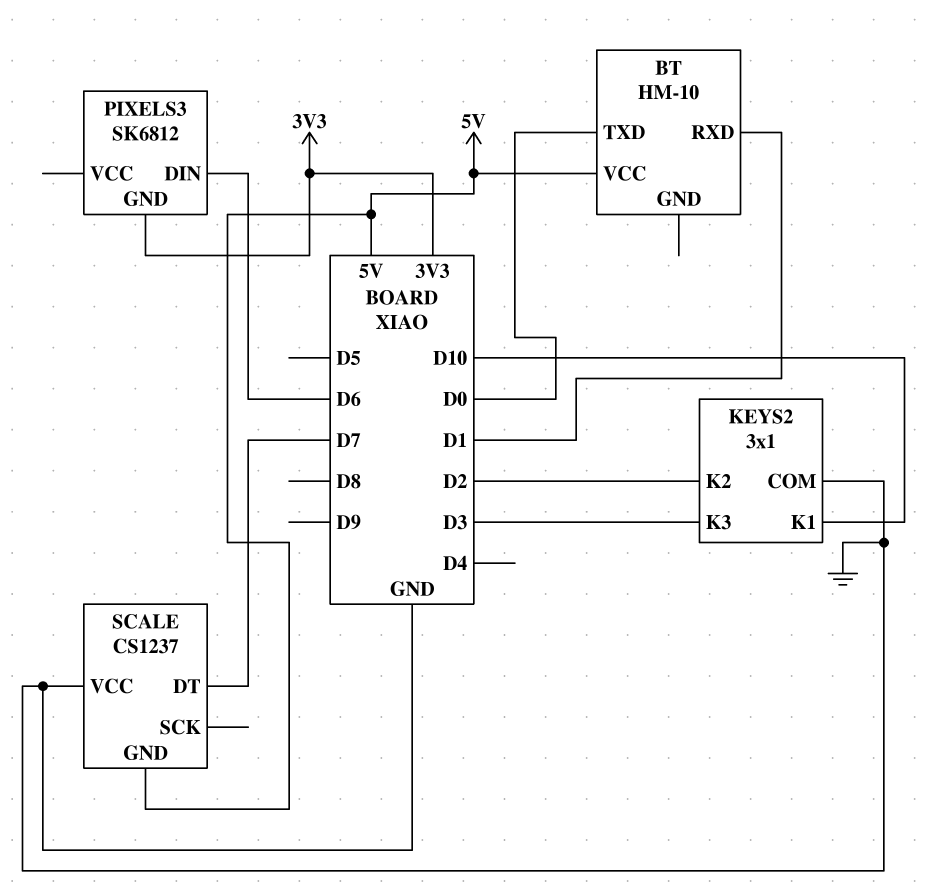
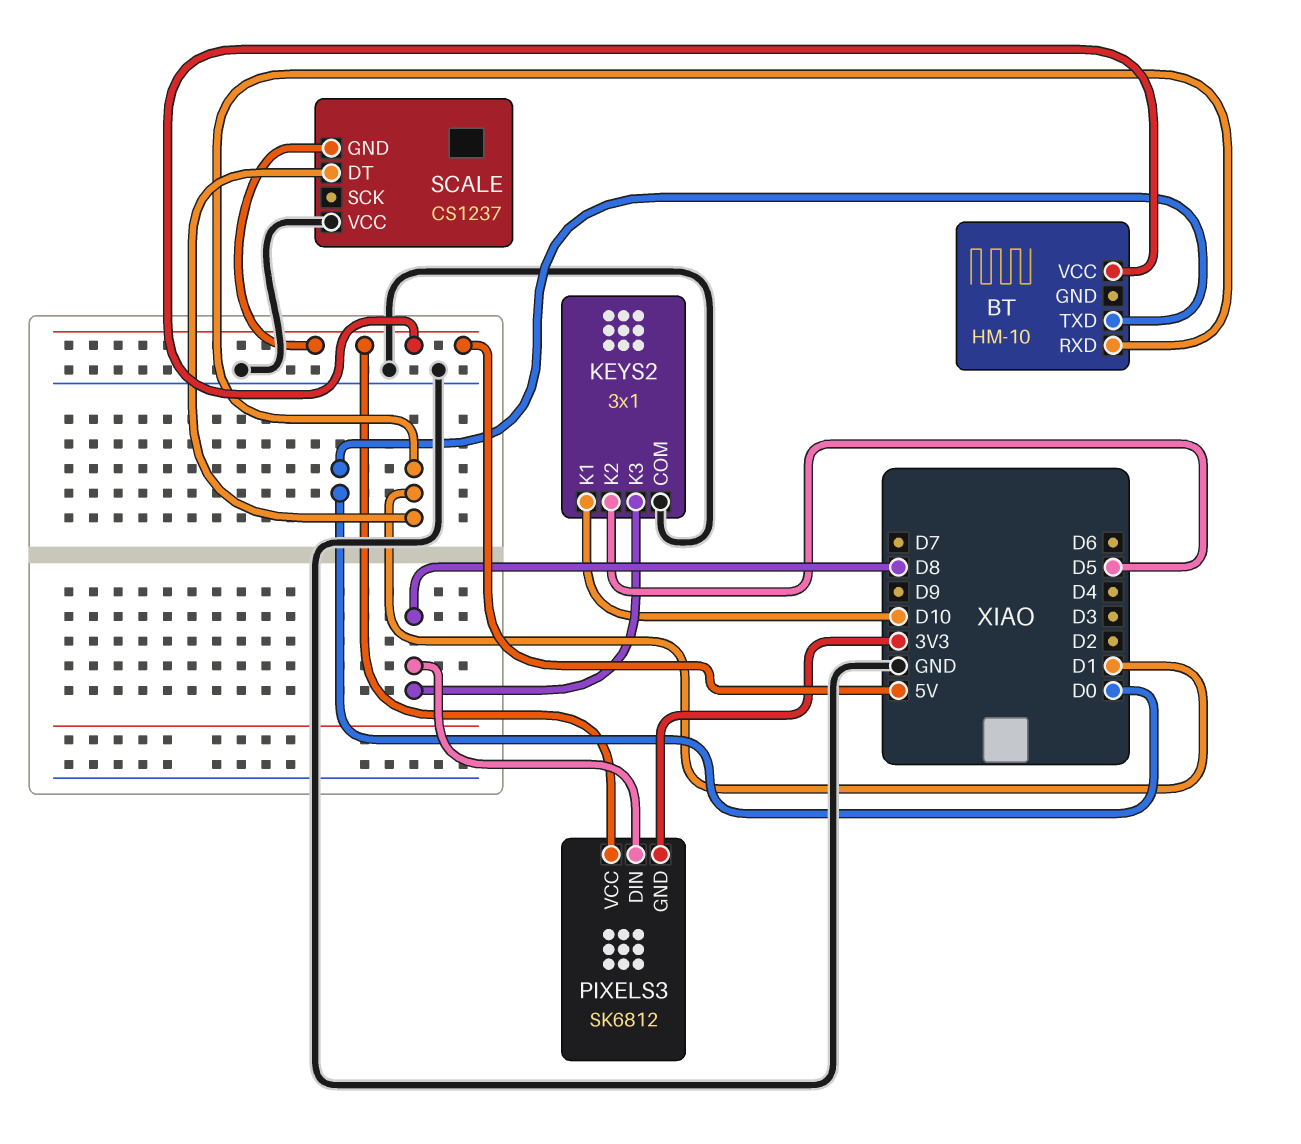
KEYS2 pin K2: D2 -> D5
KEYS2 pin K3: D3 -> D8
PIXELS3 pin DIN: D6 -> D8
PIXELS3 pin VCC: none -> 5V
SCALE pin DT: D7 -> D1

